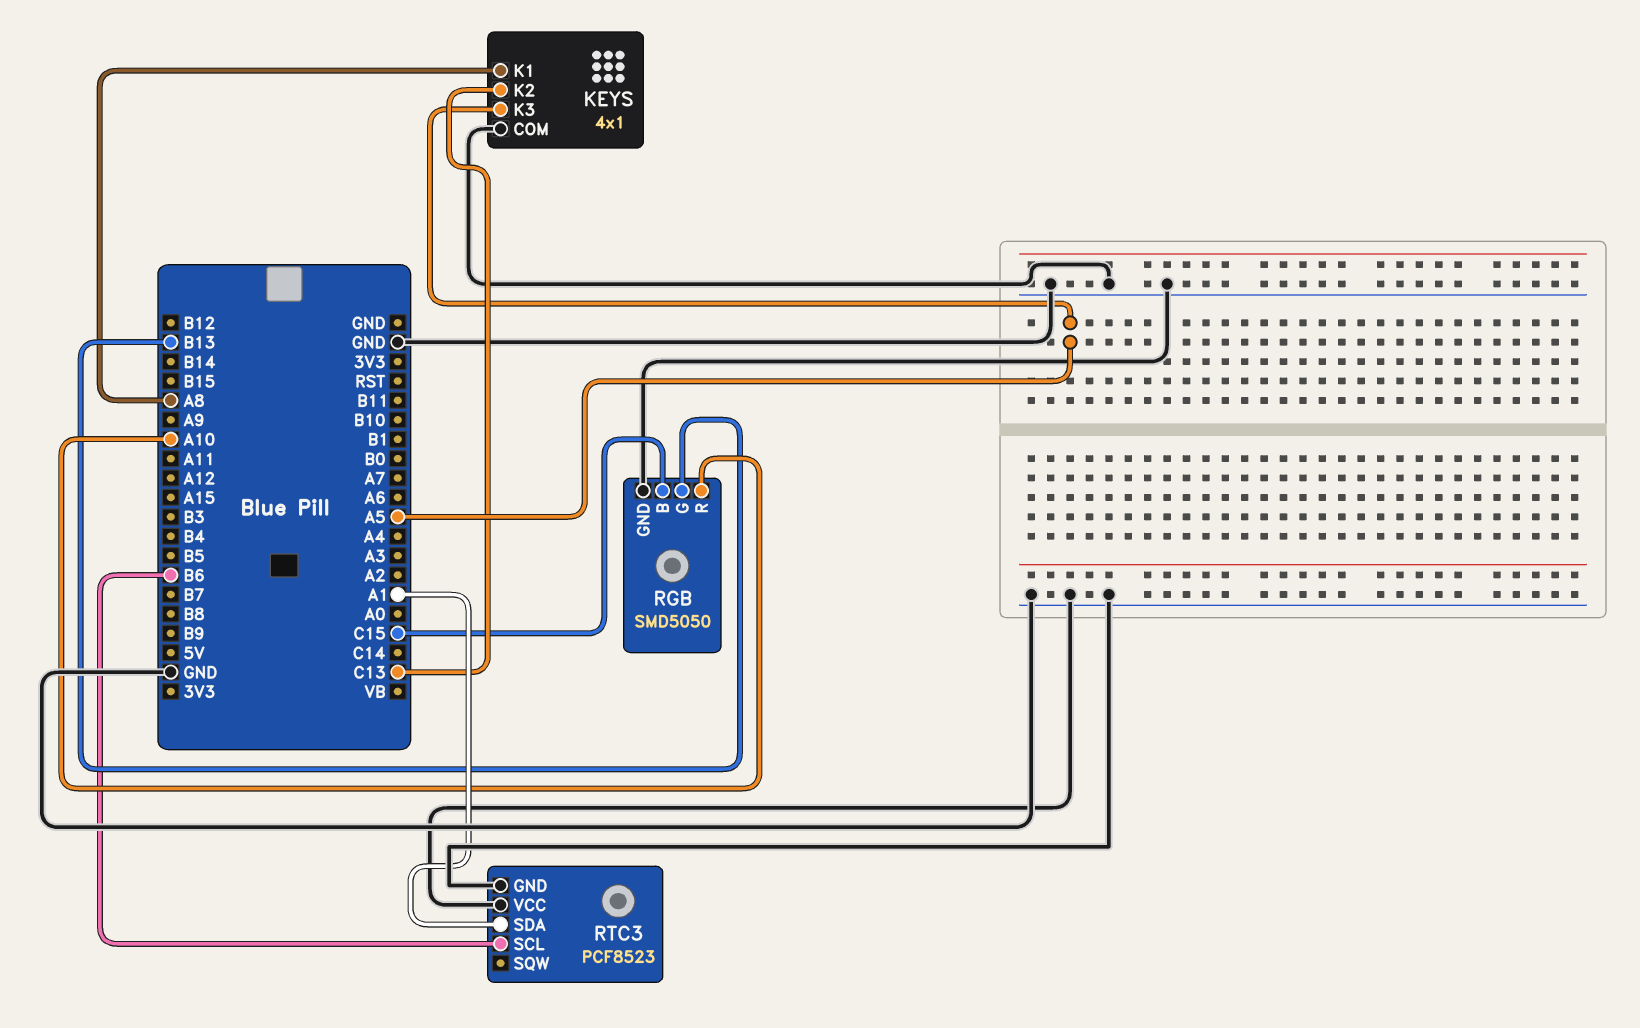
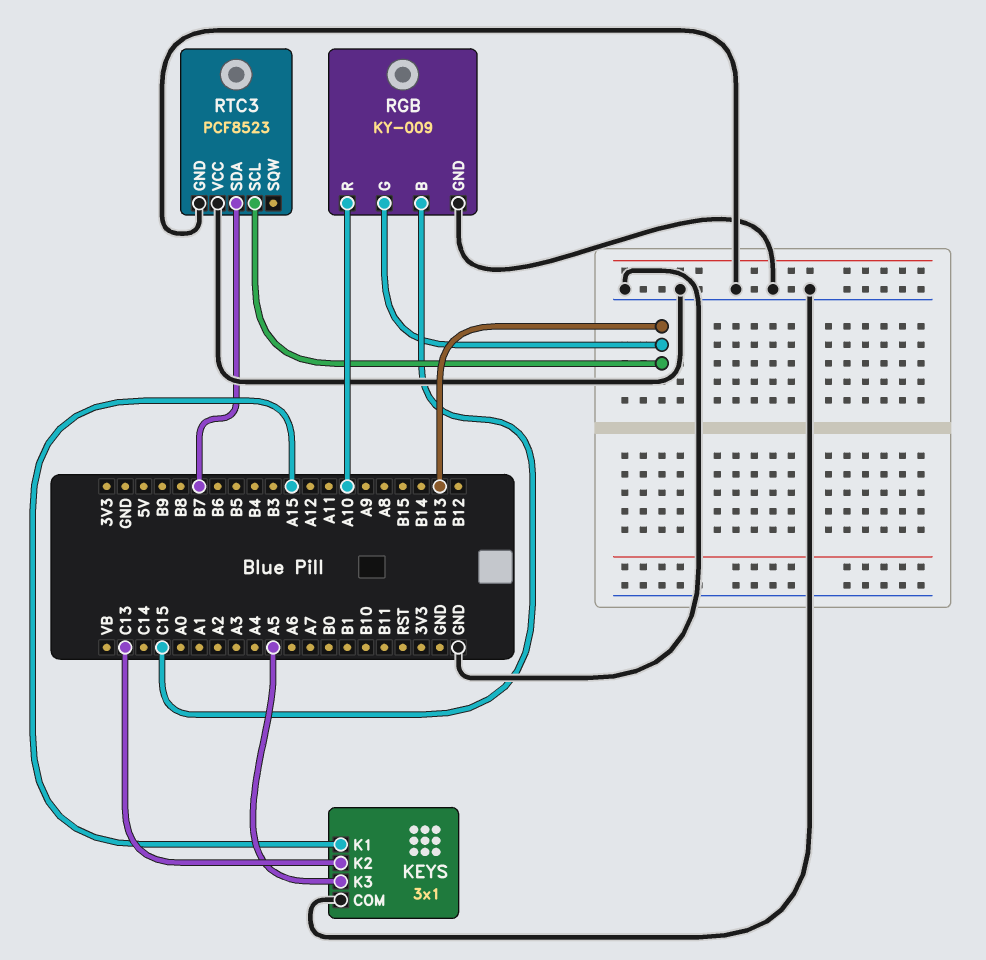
KEYS: 4x1 -> 3x1
KEYS pin K1: A8 -> A15
RGB: SMD5050 -> KY-009
RTC3 pin SCL: B6 -> B13
RTC3 pin SDA: A1 -> B7

